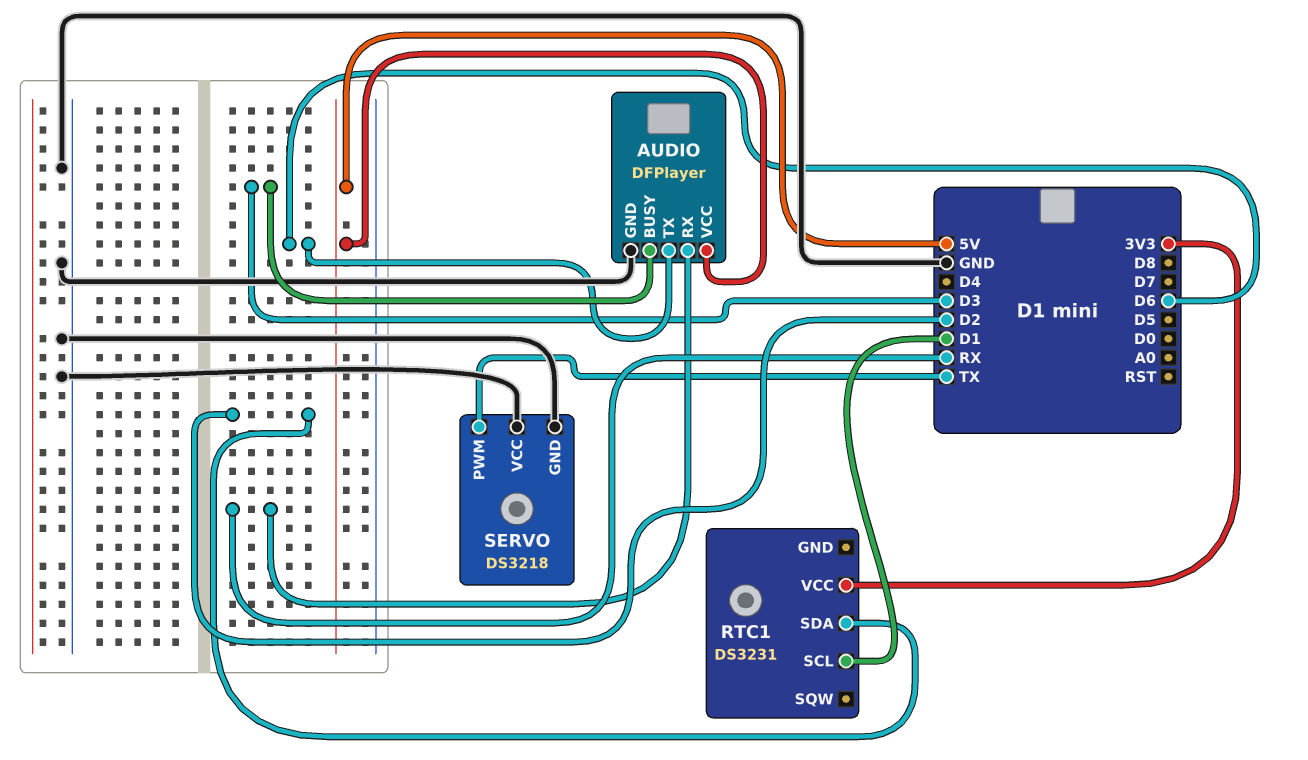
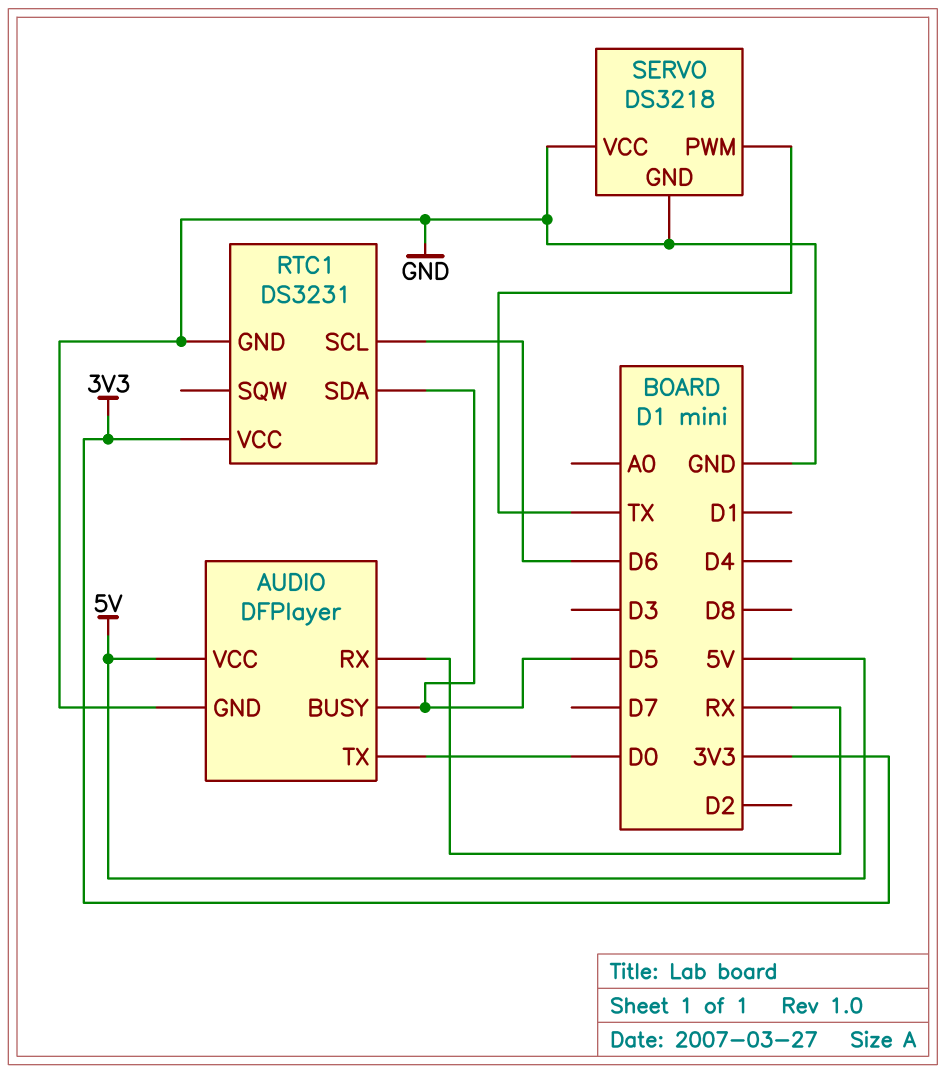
AUDIO pin BUSY: D3 -> D5
AUDIO pin TX: D6 -> D0
RTC1 pin GND: none -> GND
RTC1 pin SCL: D1 -> D6
RTC1 pin SDA: D2 -> D5

